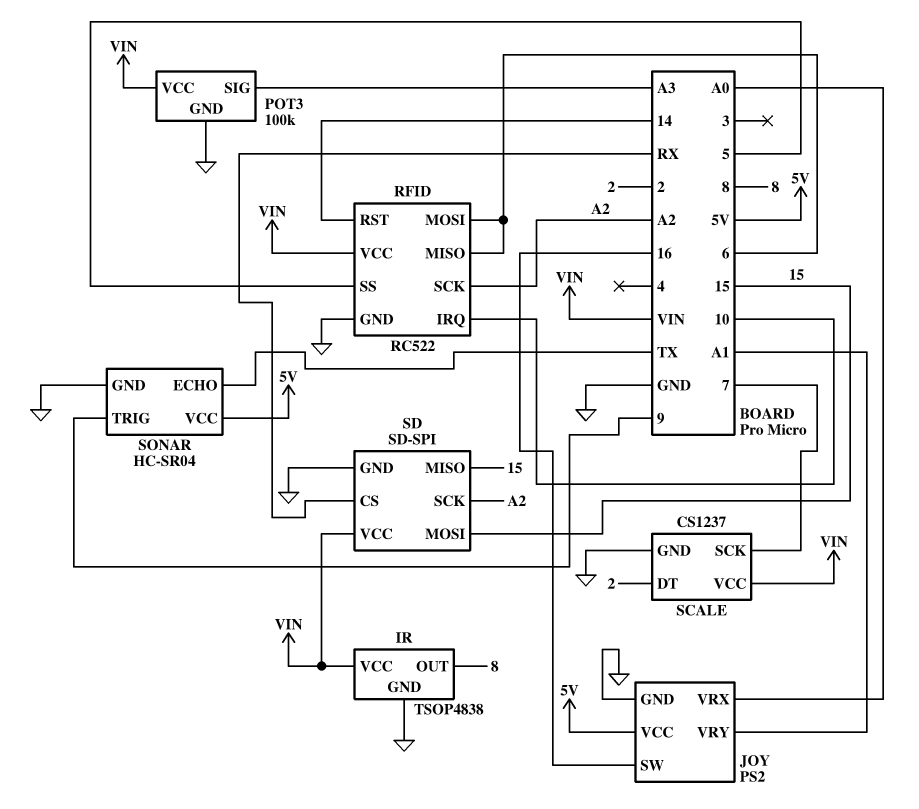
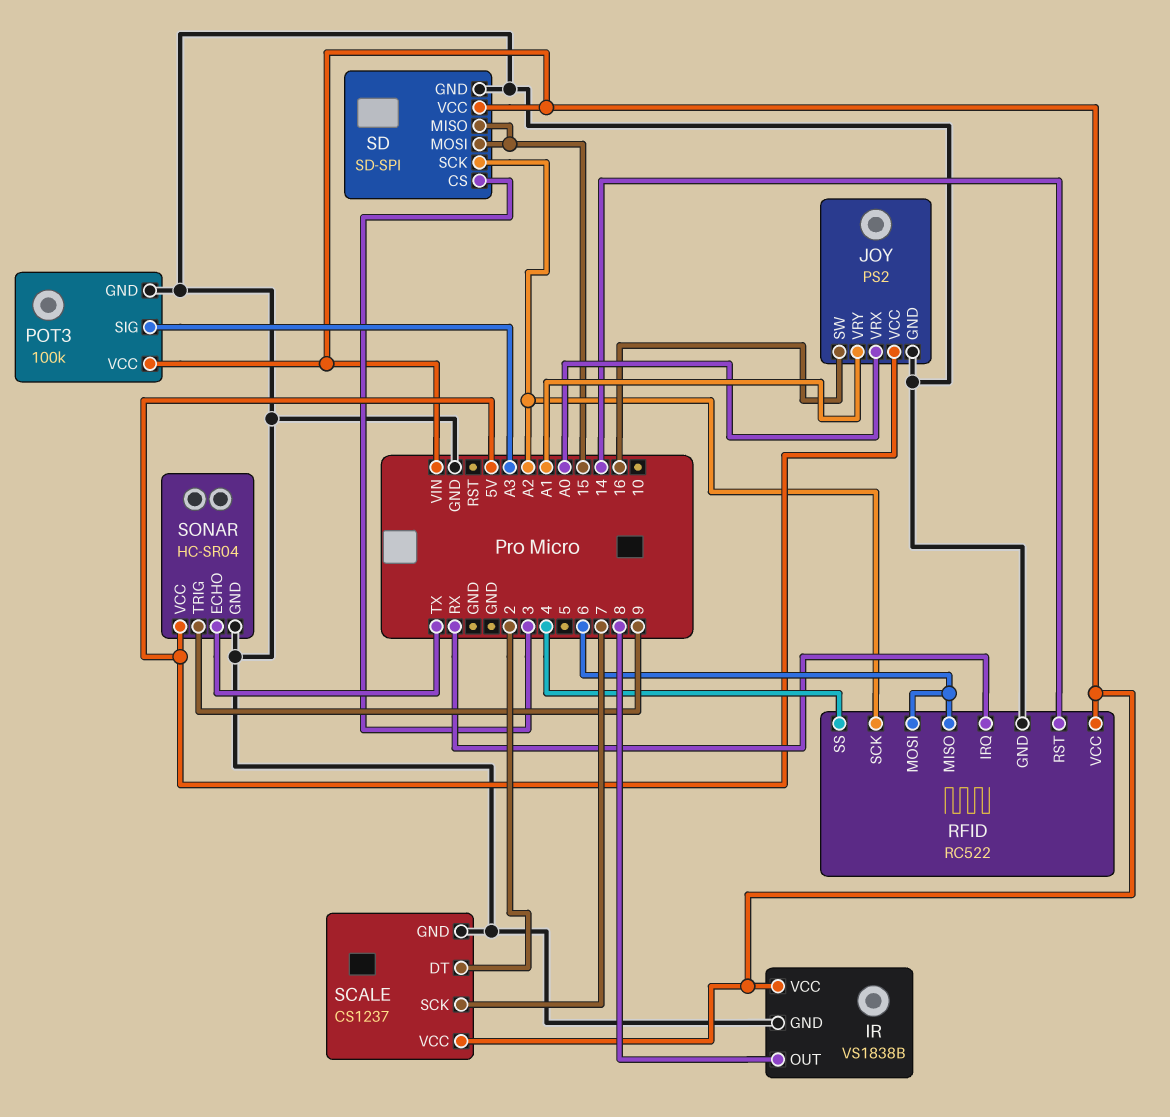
IR: TSOP4838 -> VS1838B
RFID pin IRQ: 10 -> RX
RFID pin SS: 5 -> 4
SD pin CS: RX -> 3

